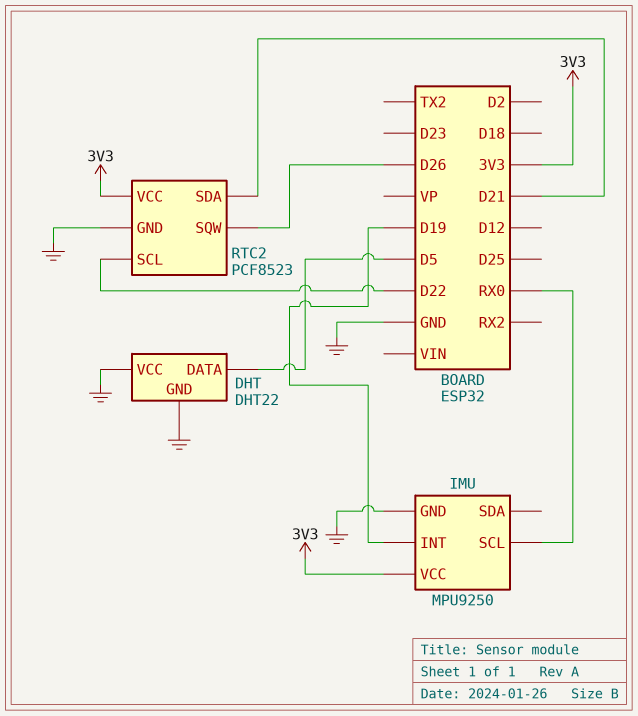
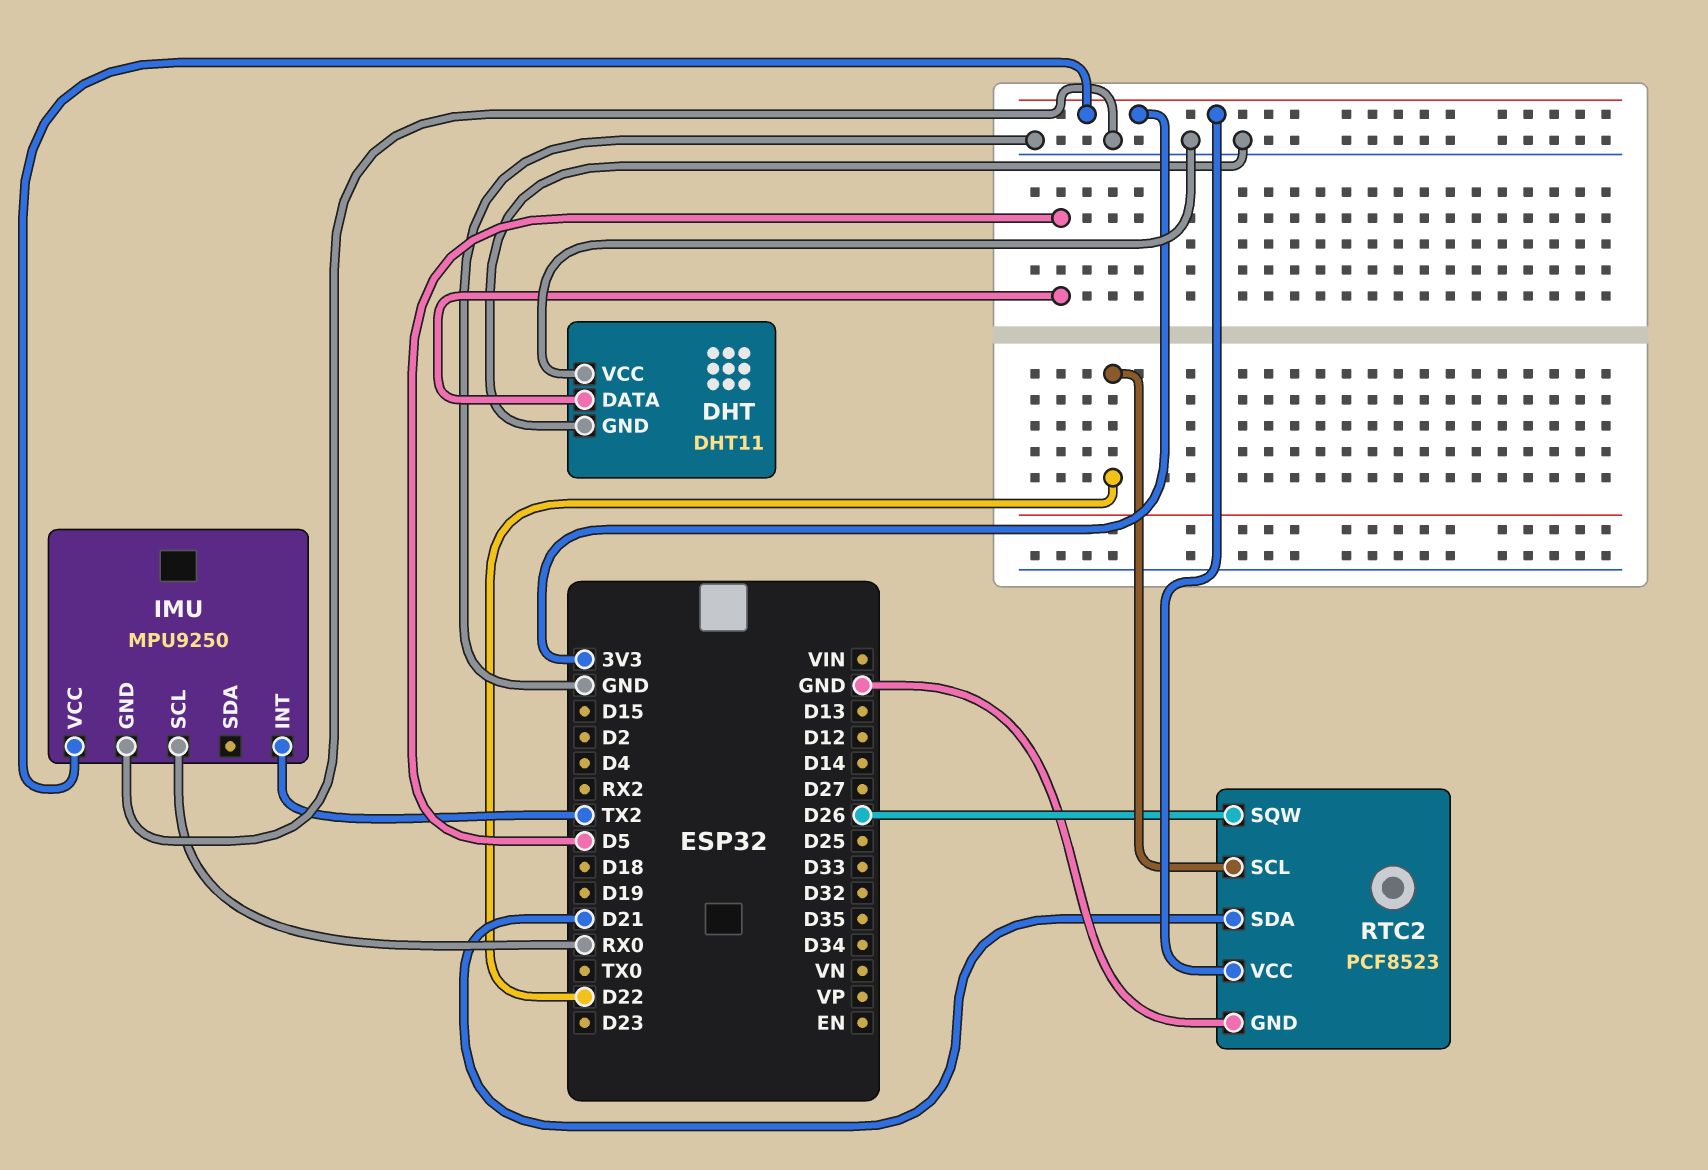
DHT: DHT22 -> DHT11
IMU pin INT: D19 -> TX2

